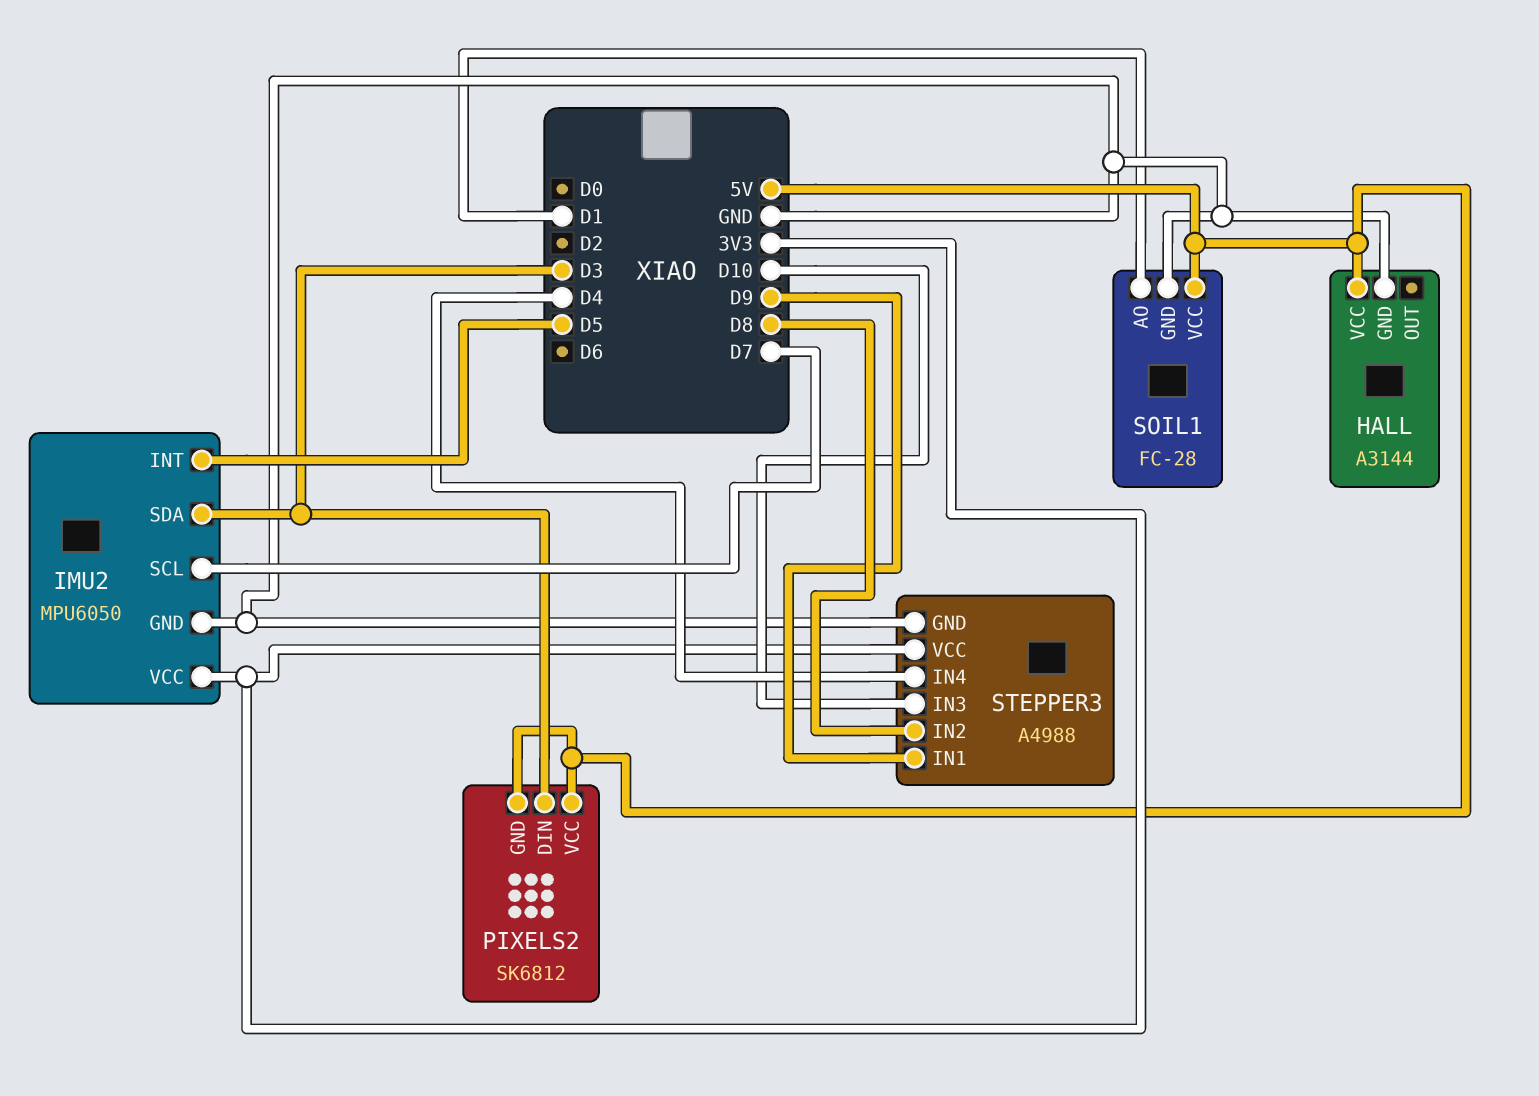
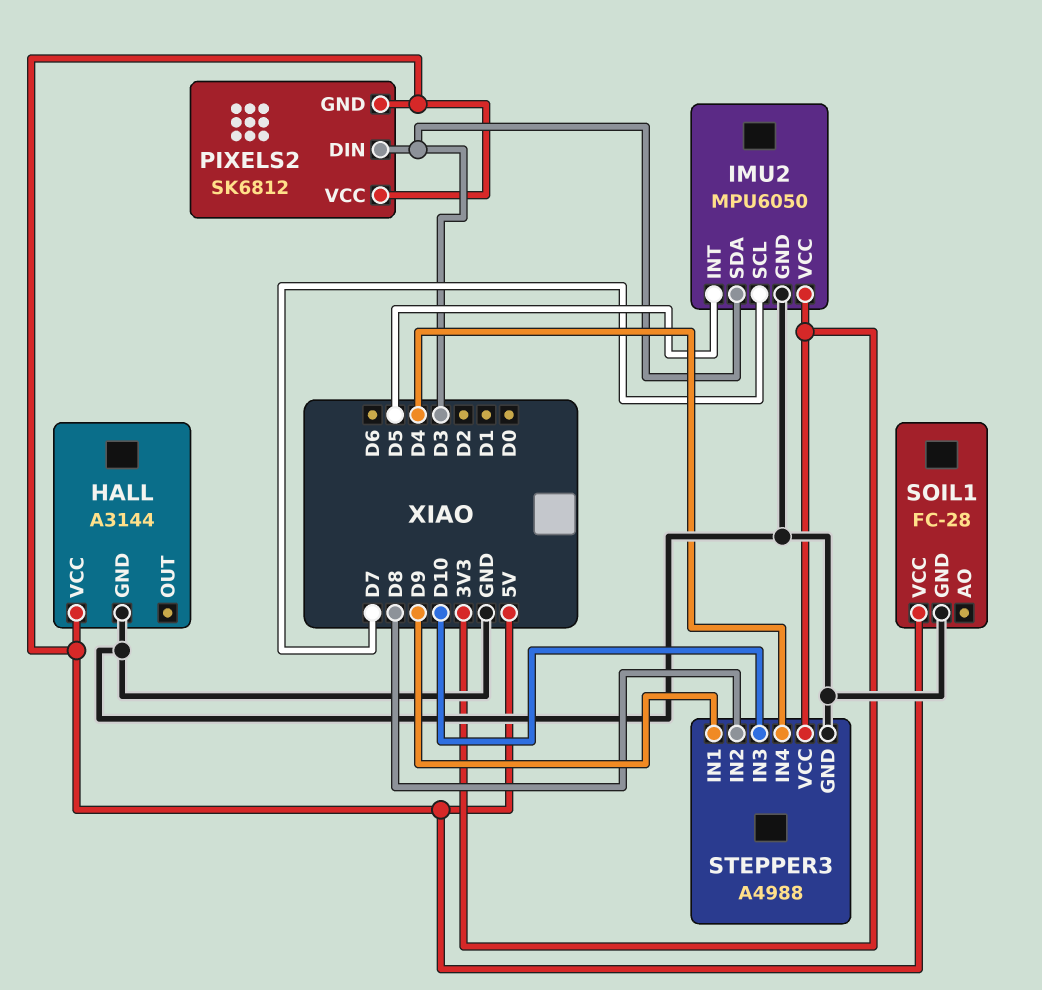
SOIL1 pin AO: D1 -> none

